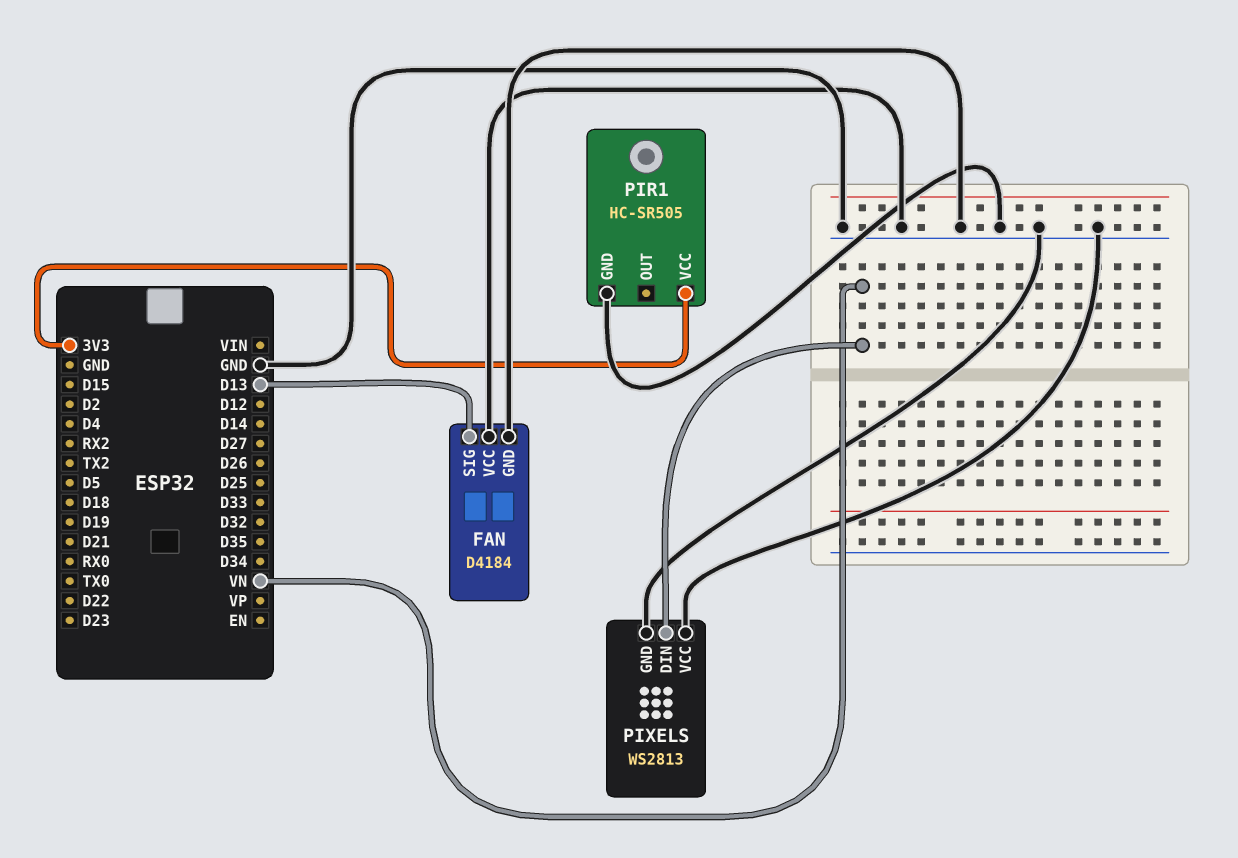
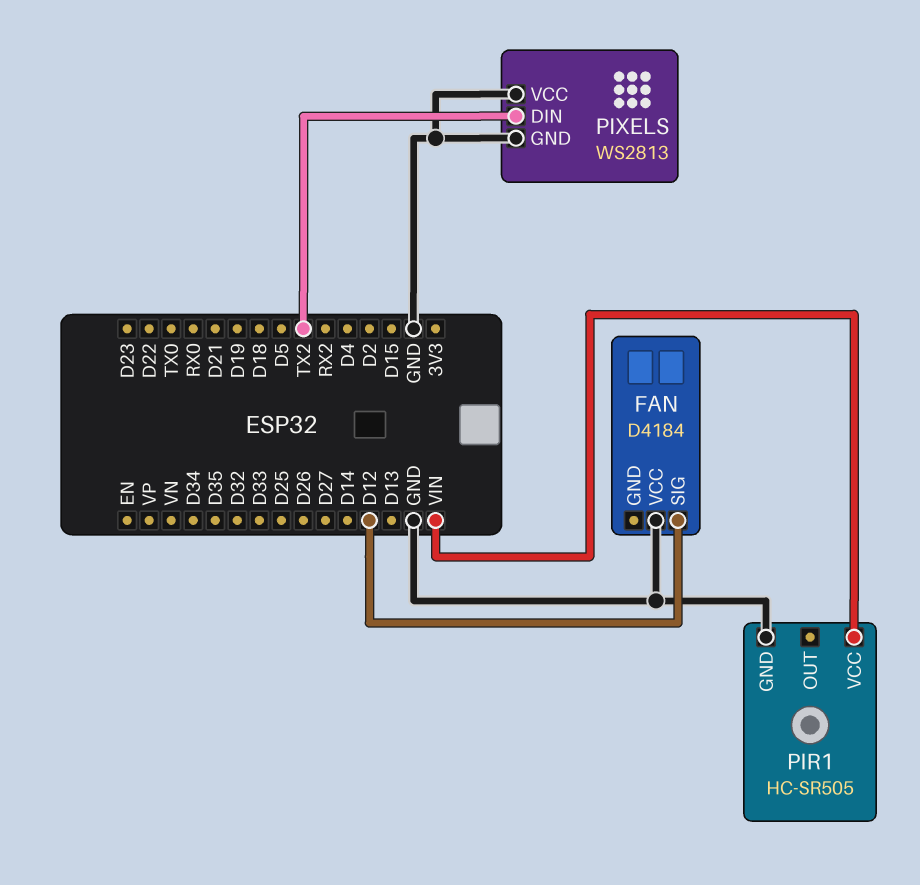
FAN pin GND: GND -> none
FAN pin SIG: D13 -> D12
PIR1 pin VCC: 3V3 -> VIN
PIXELS pin DIN: VN -> TX2

